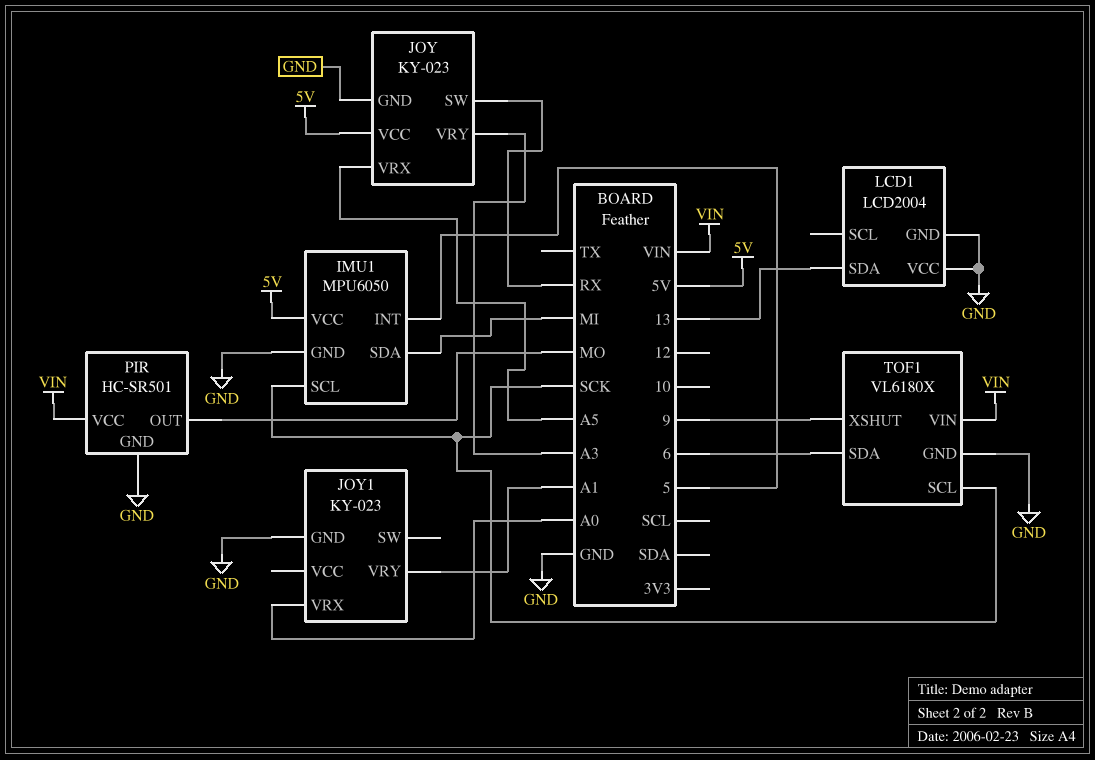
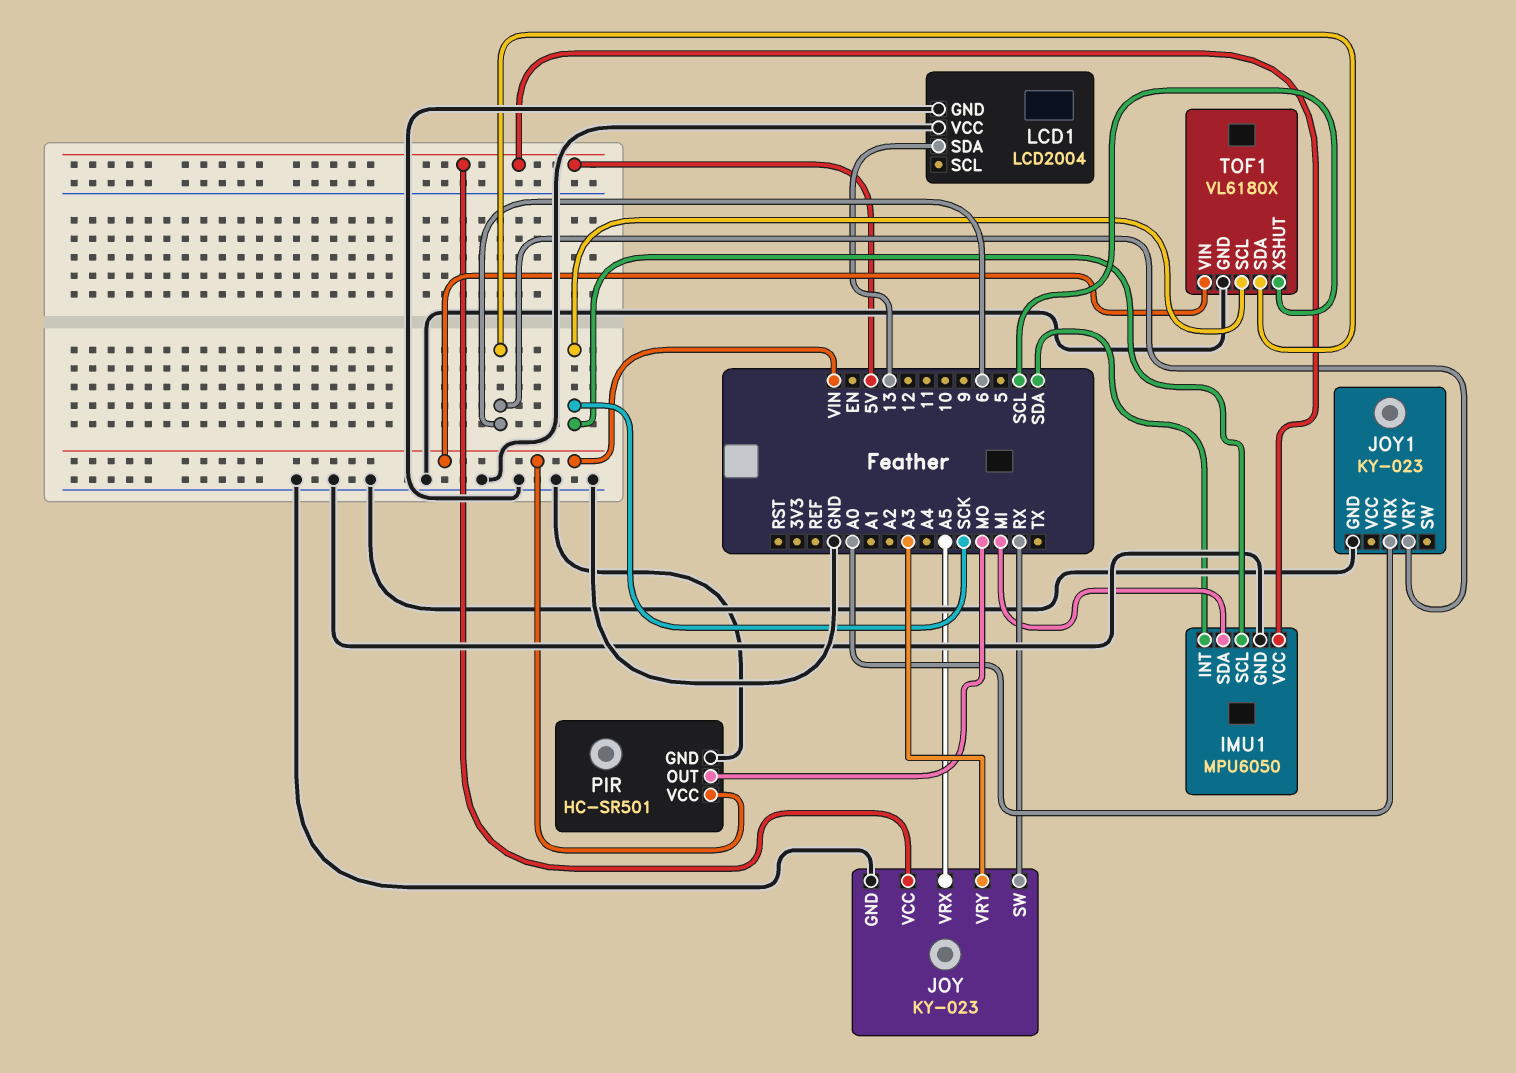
IMU1 pin INT: 5 -> SDA
JOY1 pin VRY: A1 -> 6
TOF1 pin XSHUT: 9 -> SCL

